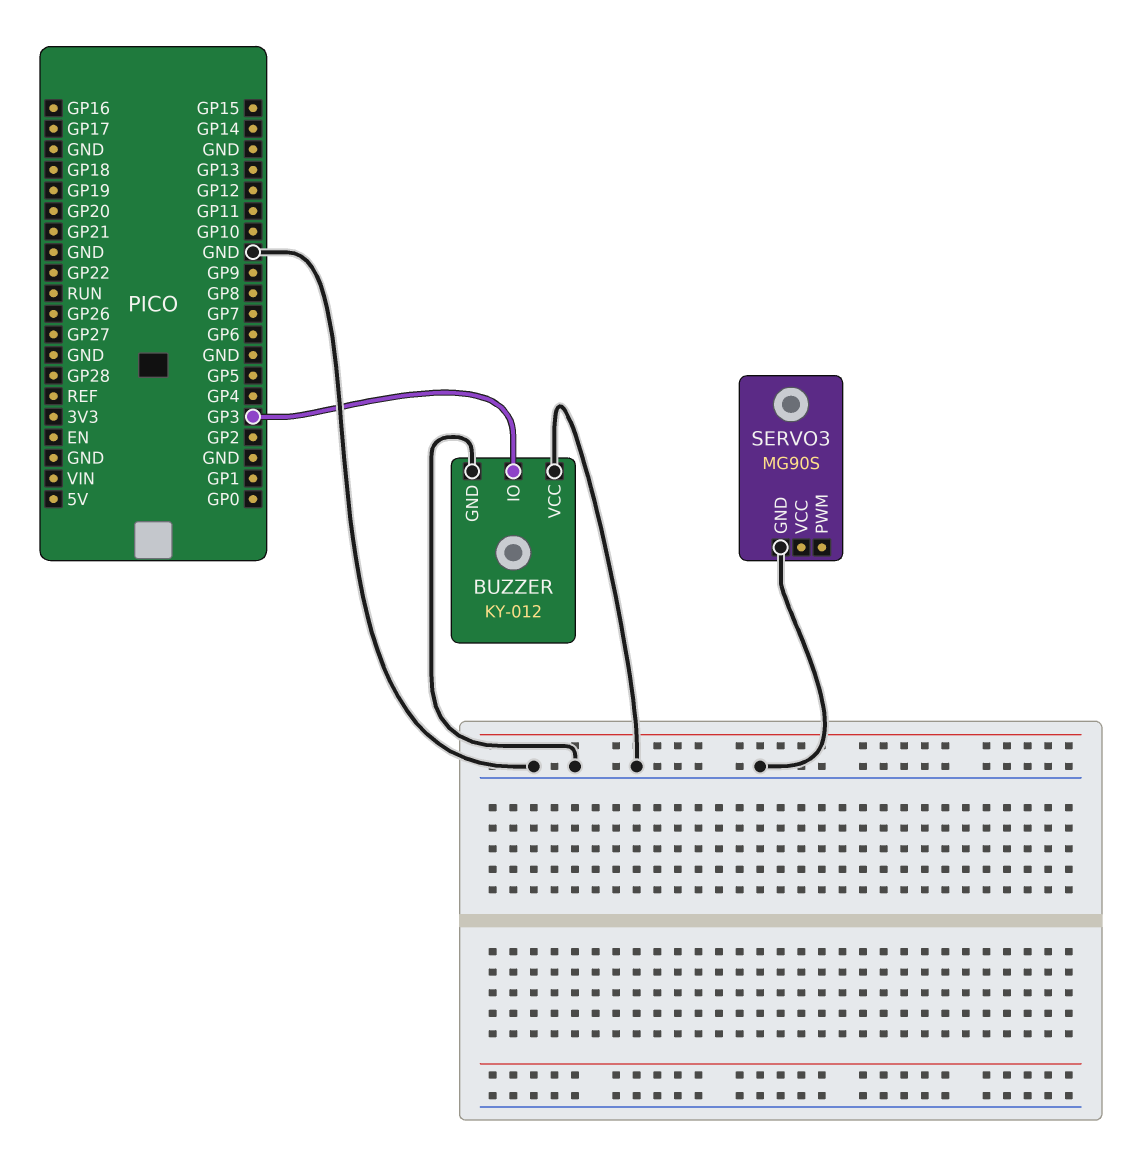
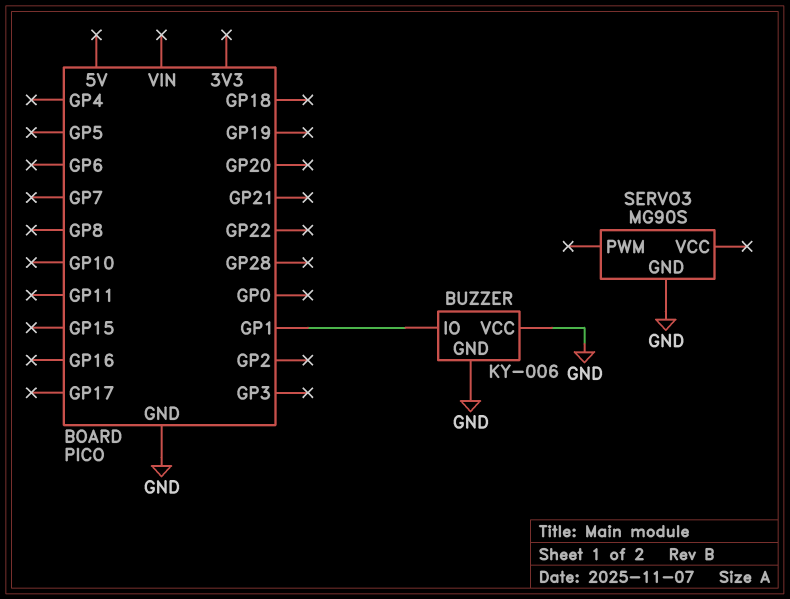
BUZZER: KY-012 -> KY-006
BUZZER pin IO: GP3 -> GP1

